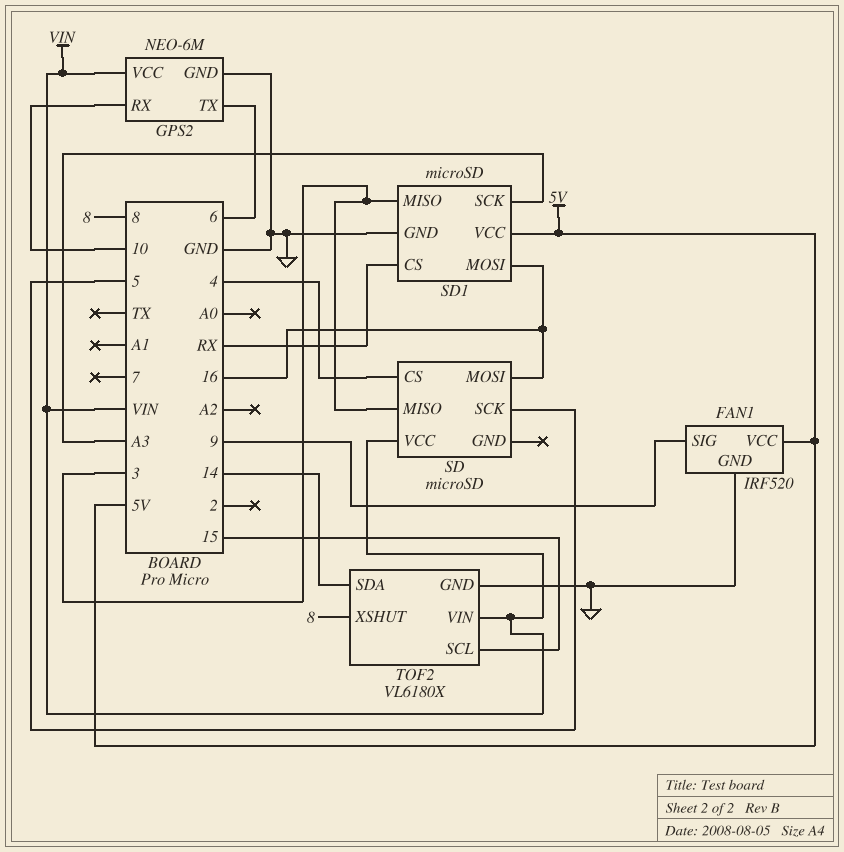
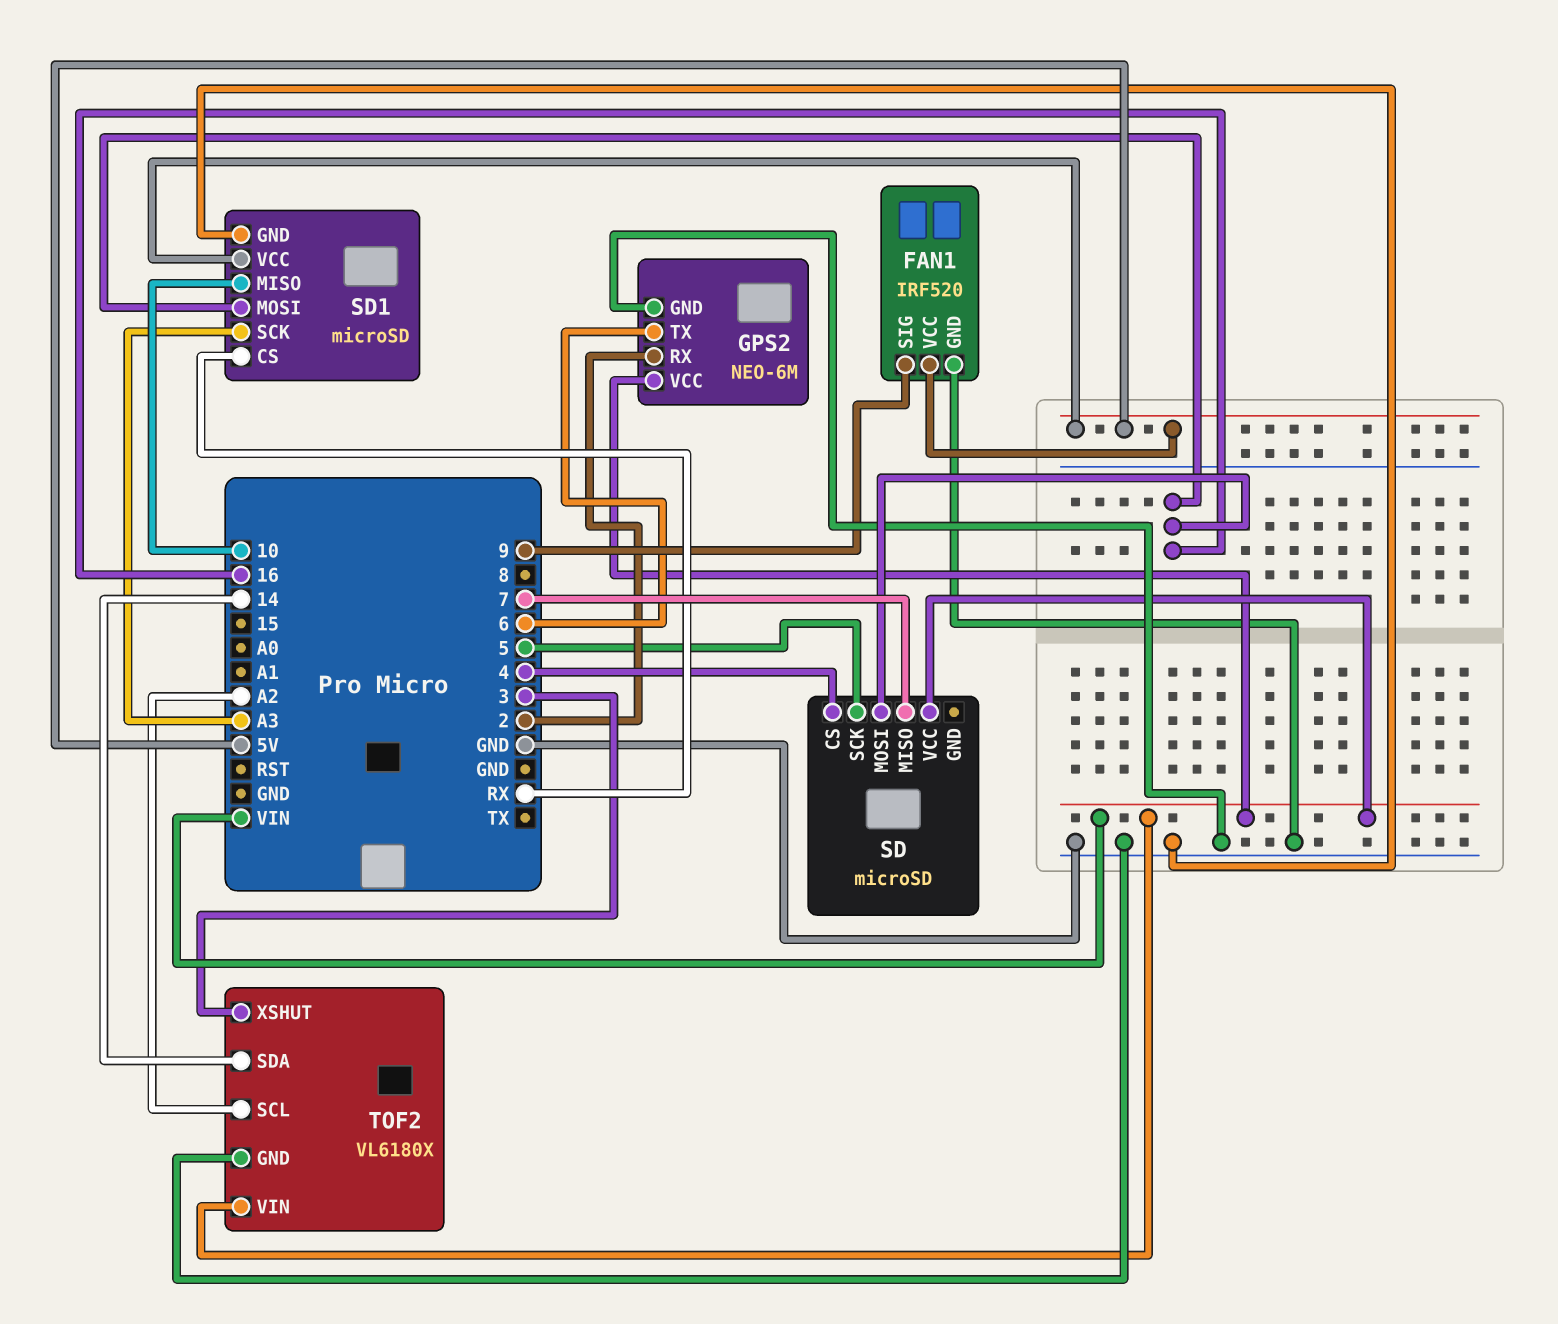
GPS2 pin RX: 10 -> 2
SD pin MISO: 3 -> 7
SD1 pin MISO: 3 -> 10
TOF2 pin SCL: 15 -> A2
TOF2 pin XSHUT: 8 -> 3

